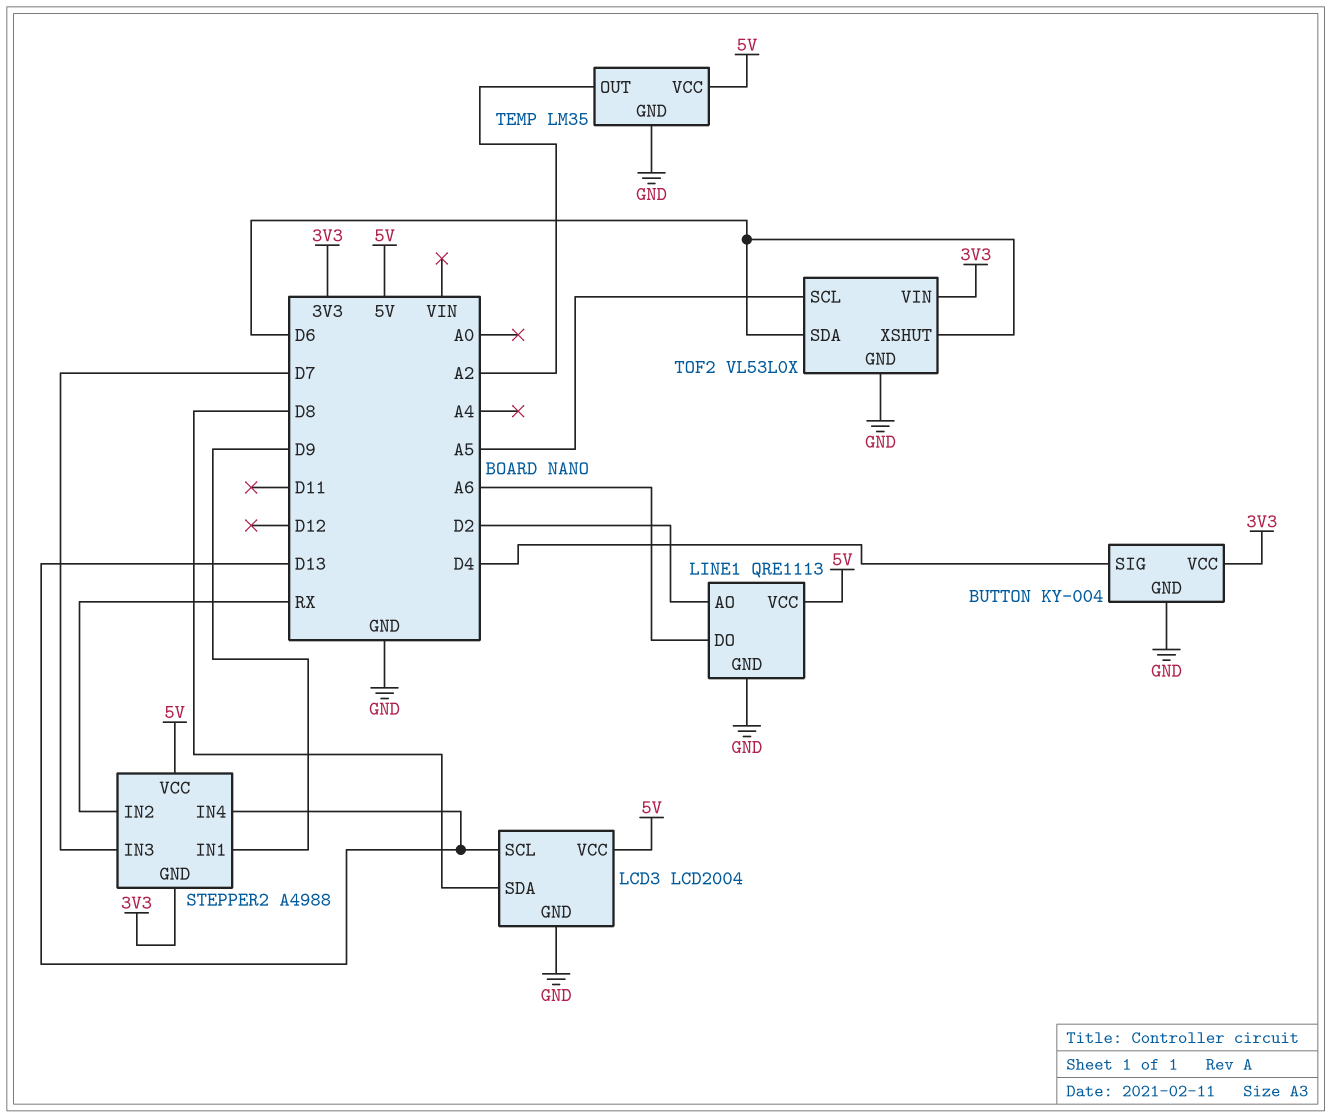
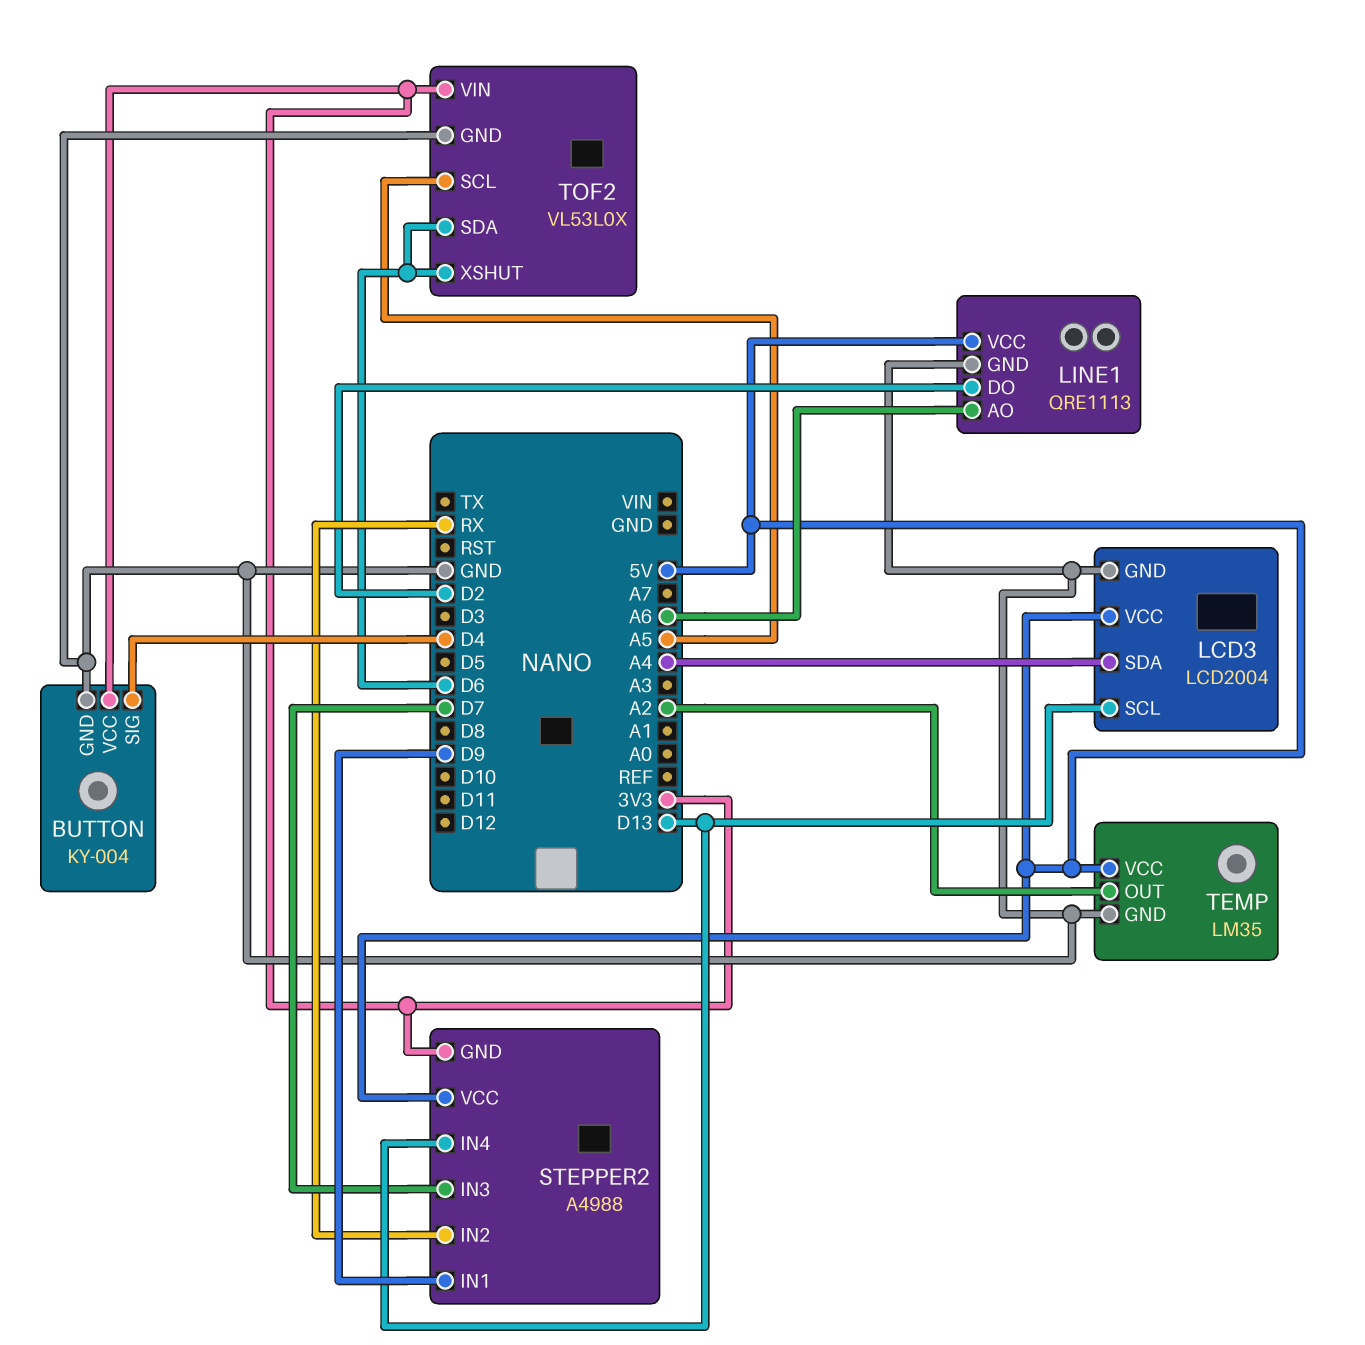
LCD3 pin SDA: D8 -> A4
LINE1 pin AO: D2 -> A6
LINE1 pin DO: A6 -> D2

